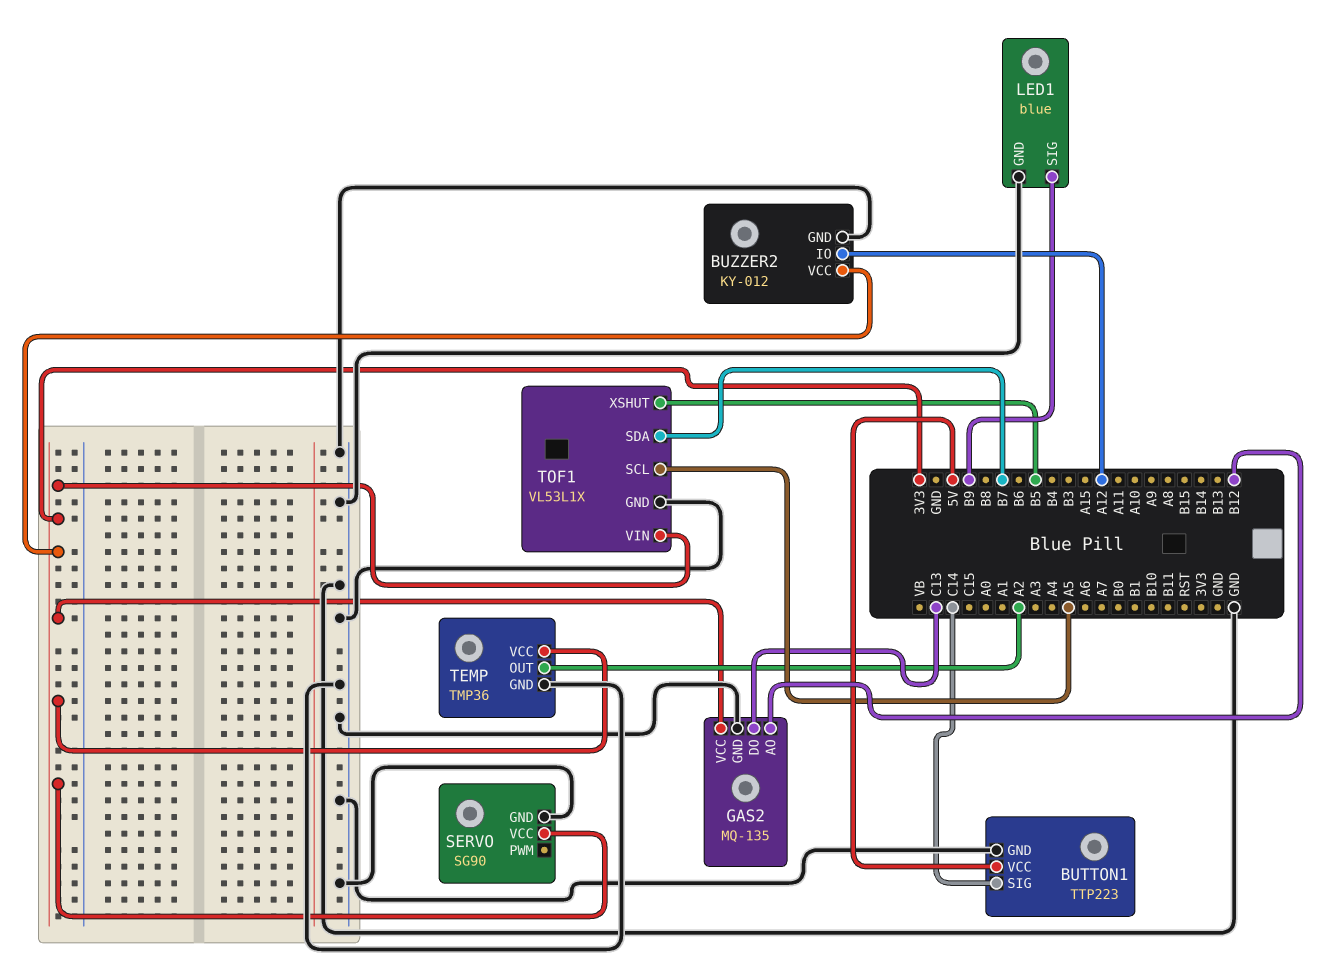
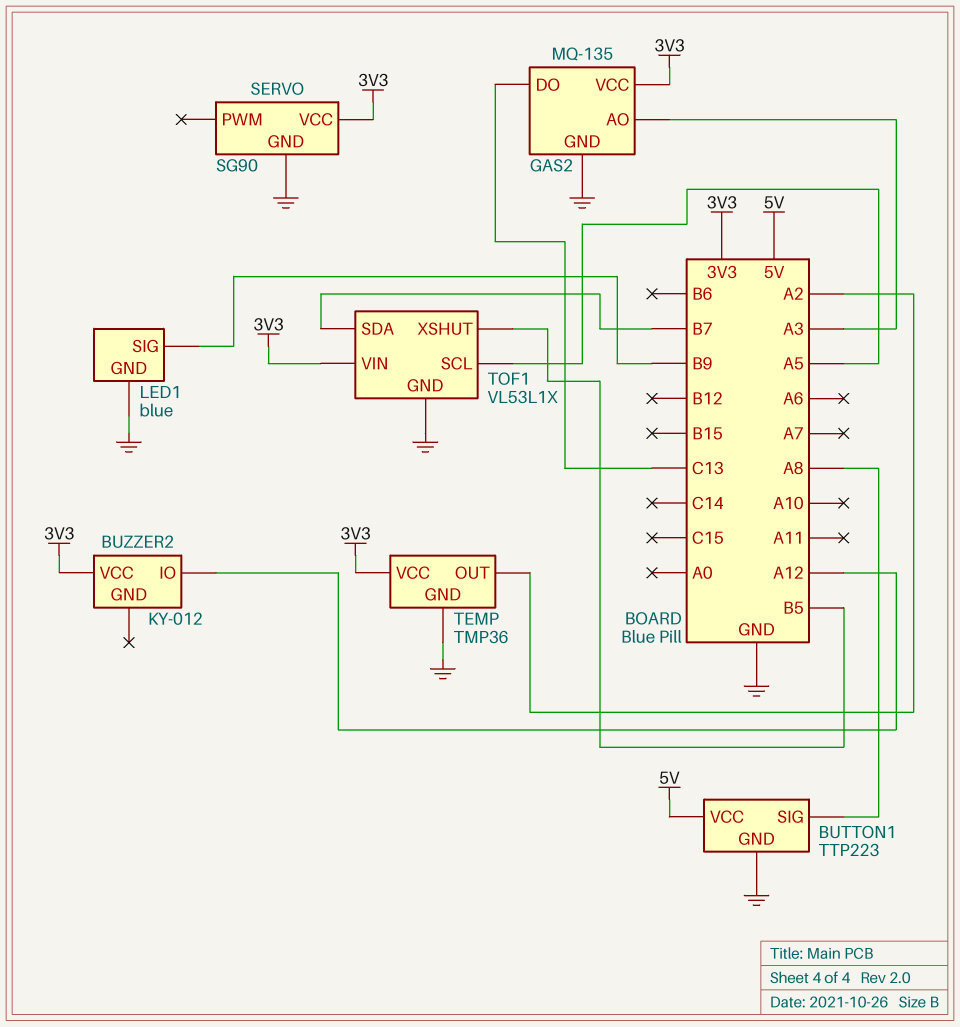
BUTTON1 pin SIG: C14 -> A8
BUZZER2 pin GND: GND -> none
GAS2 pin AO: B12 -> A3

